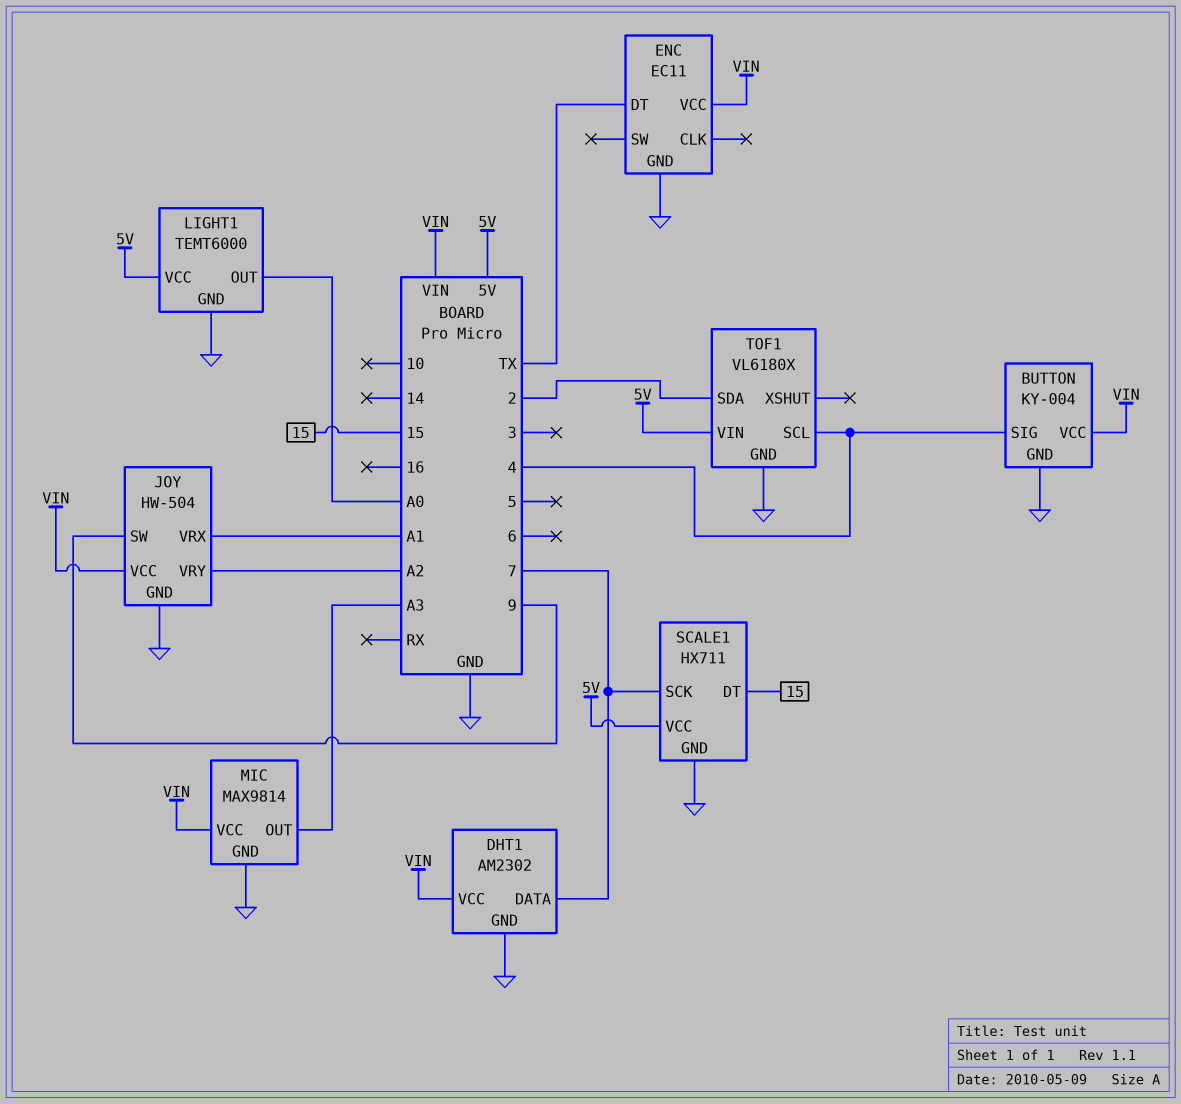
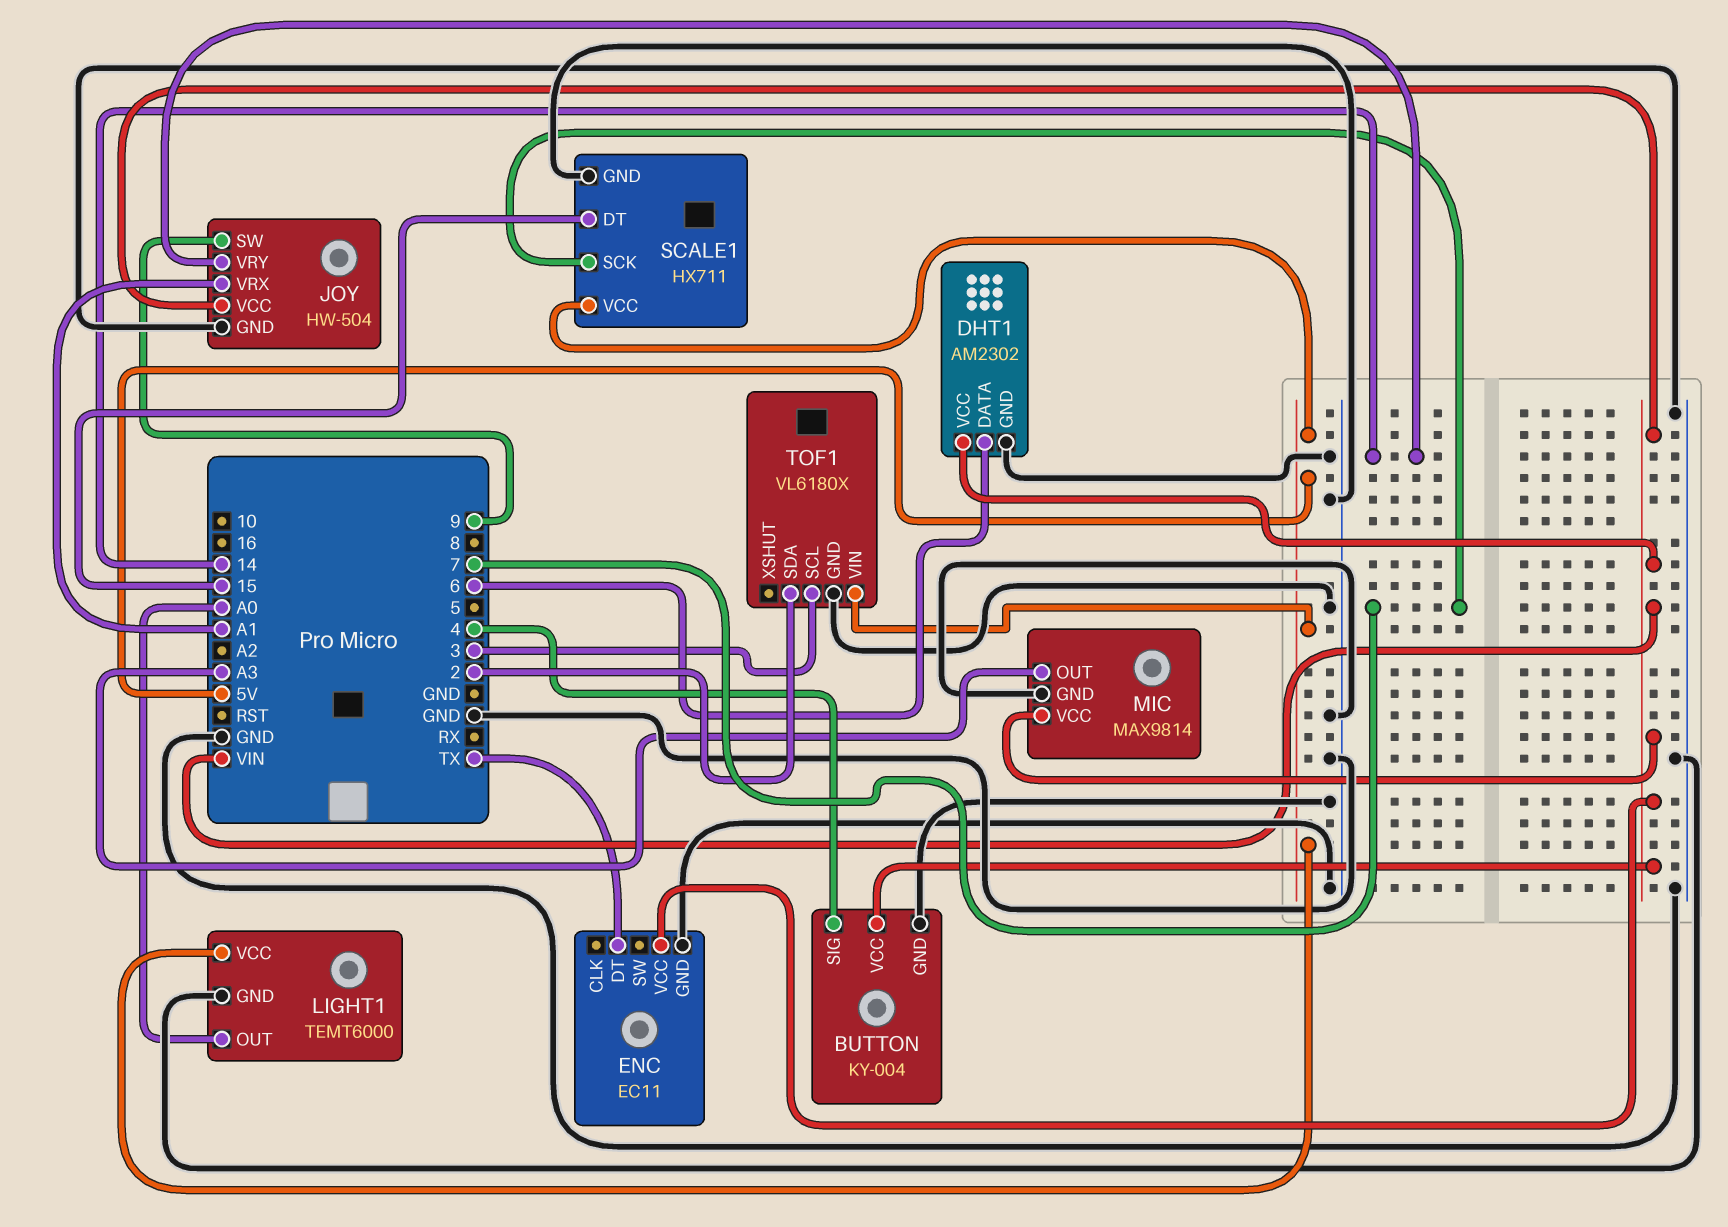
DHT1 pin DATA: 7 -> 6
JOY pin VRY: A2 -> 14
TOF1 pin SCL: 4 -> 3

